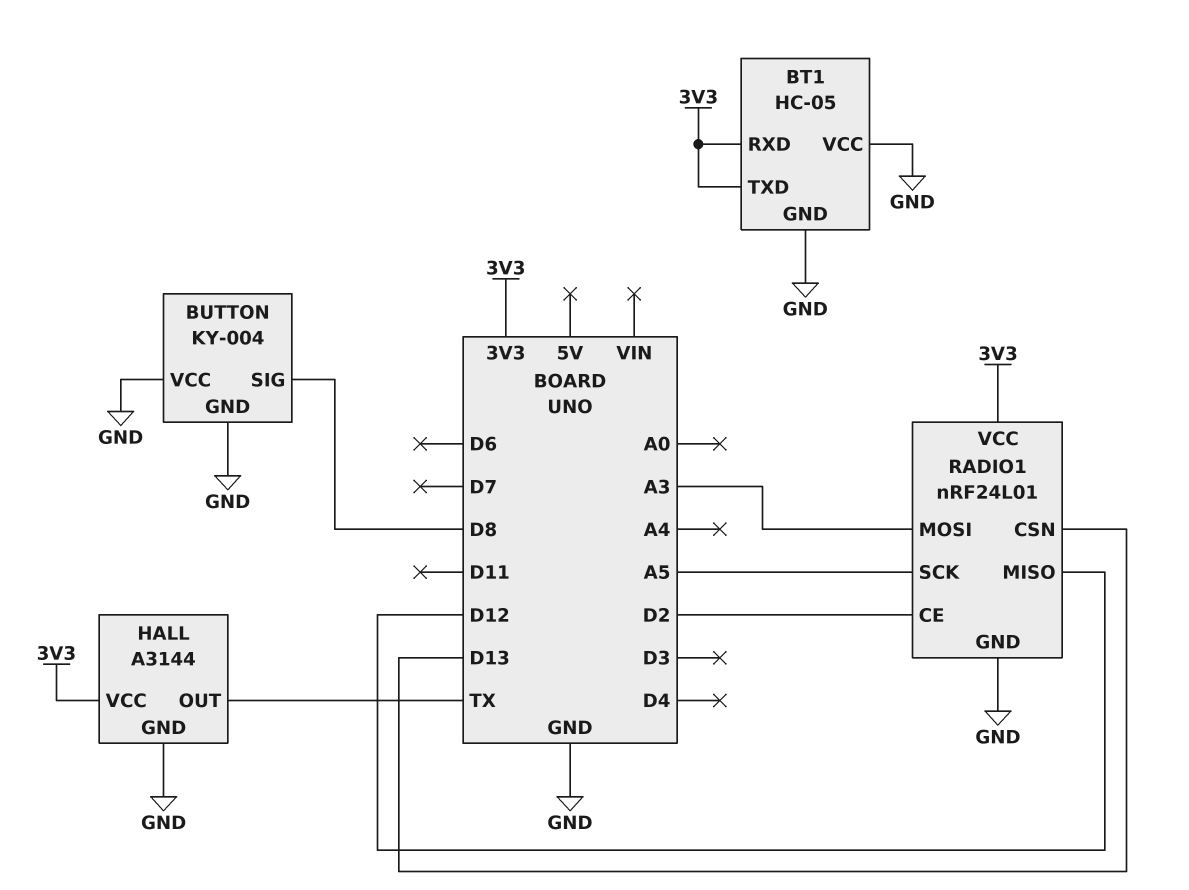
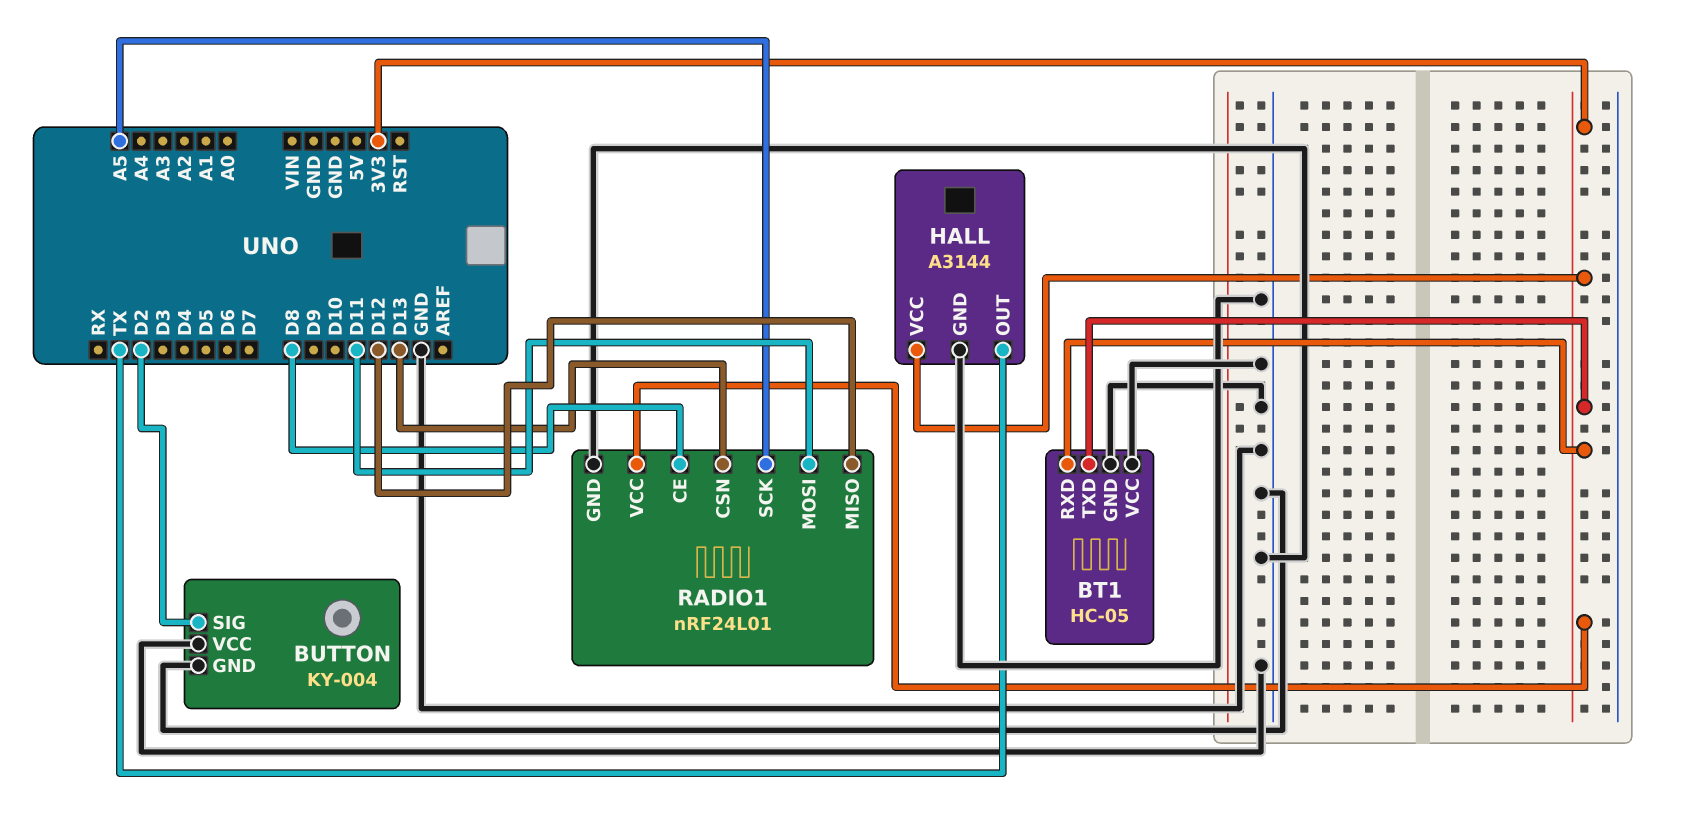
BUTTON pin SIG: D8 -> D2
RADIO1 pin CE: D2 -> D8
RADIO1 pin MOSI: A3 -> D11

